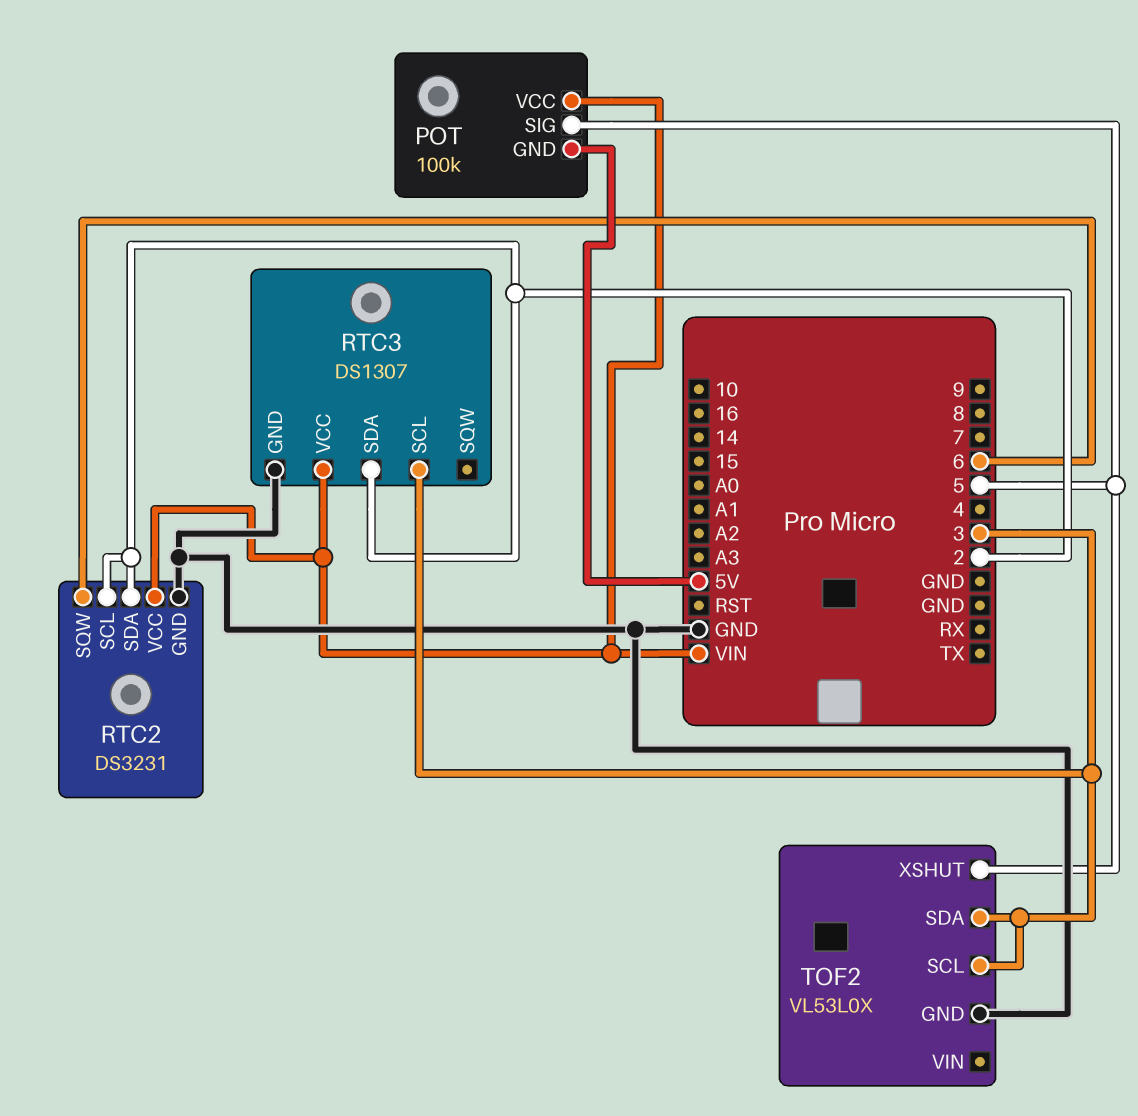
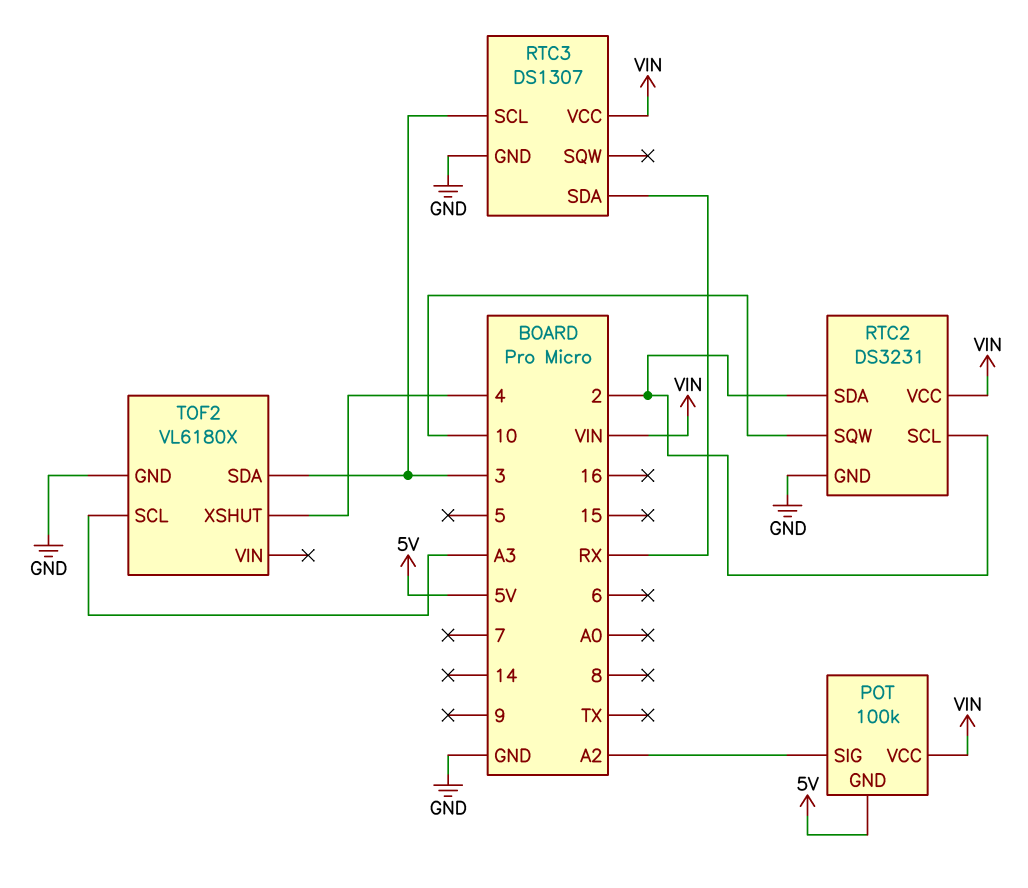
POT pin SIG: 5 -> A2
RTC2 pin SQW: 6 -> 10
RTC3 pin SDA: 2 -> RX
TOF2: VL53L0X -> VL6180X
TOF2 pin SCL: 3 -> A3
TOF2 pin XSHUT: 5 -> 4

